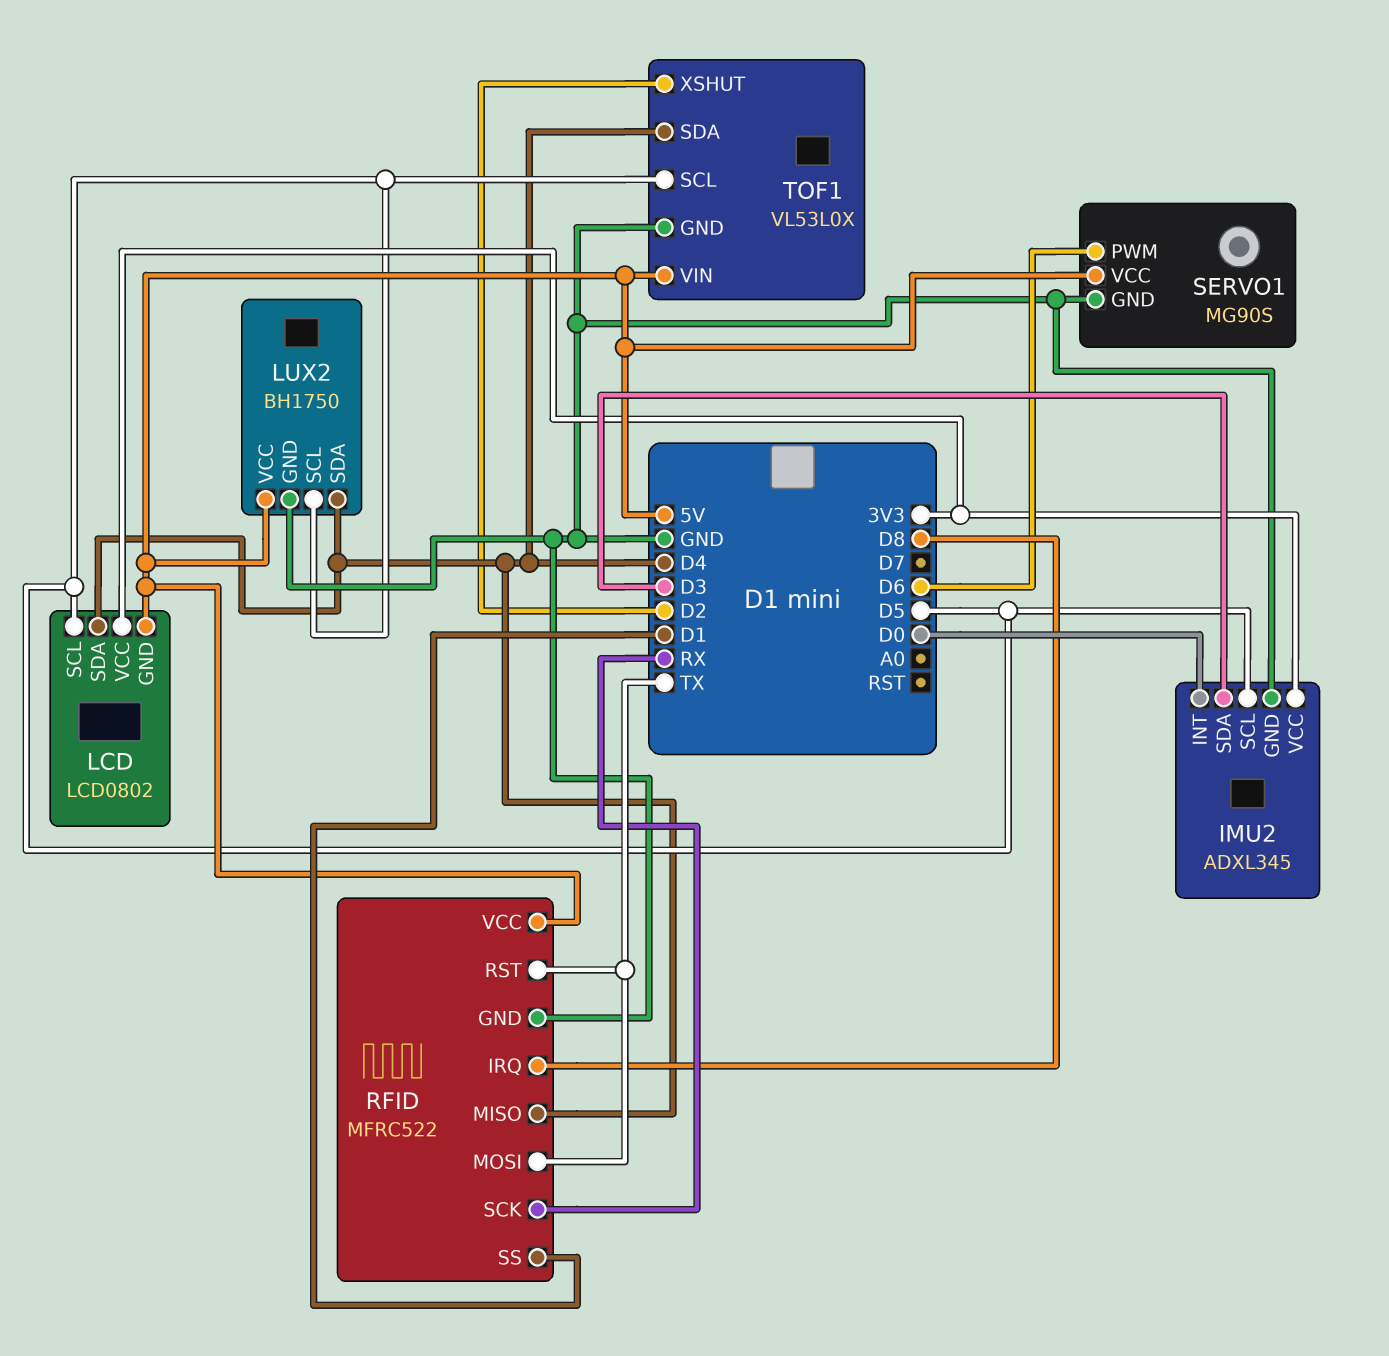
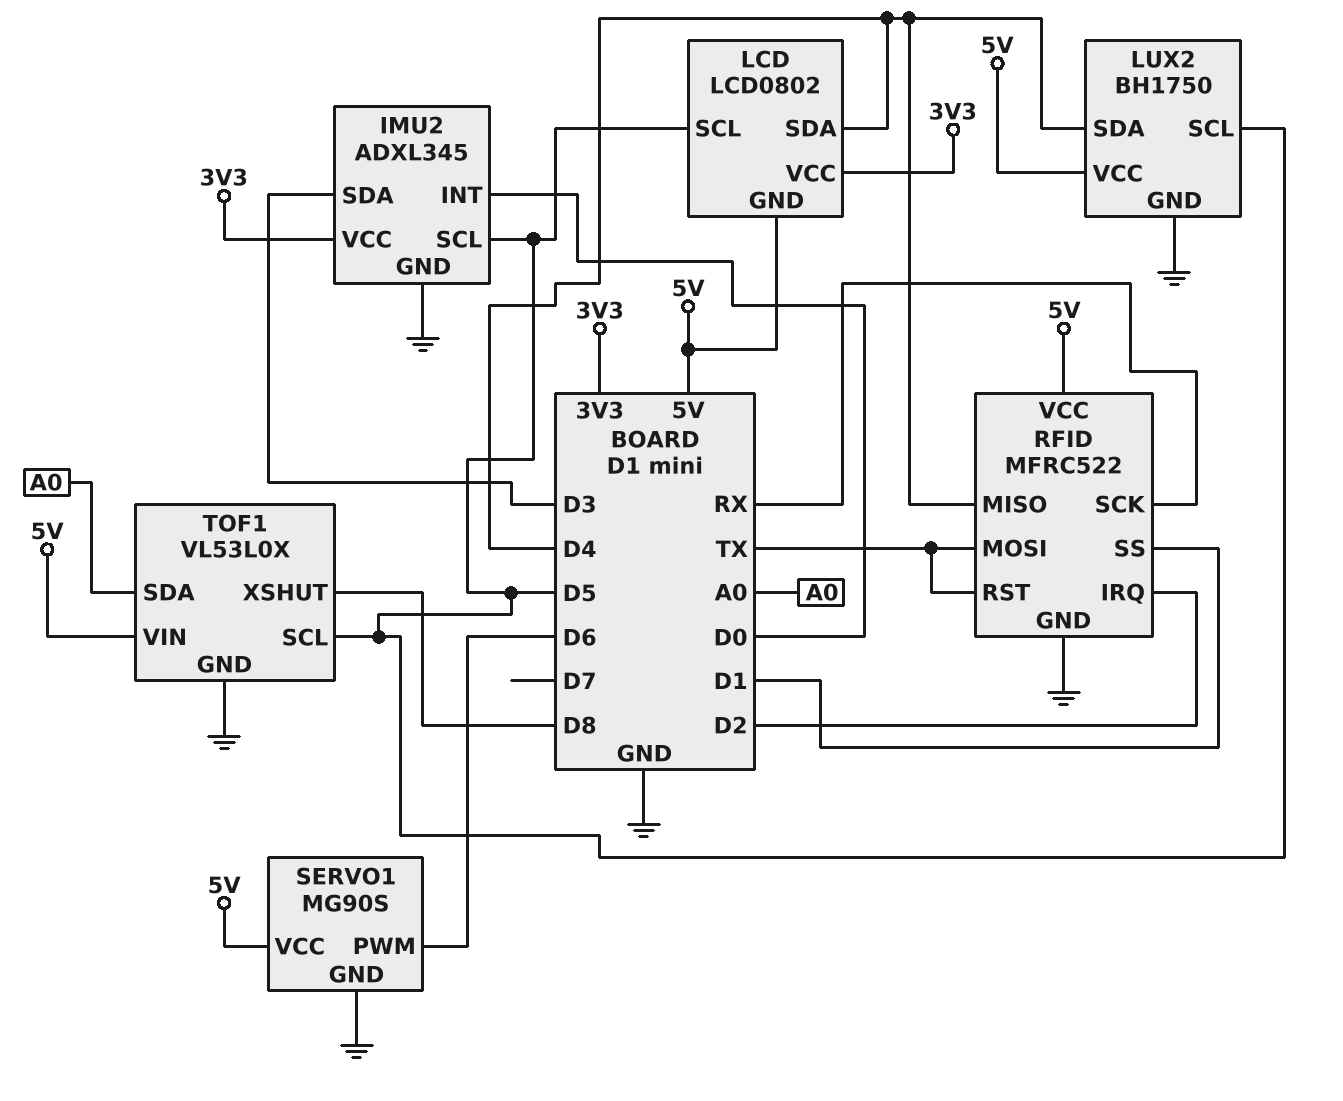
RFID pin IRQ: D8 -> D2
TOF1 pin SDA: D4 -> A0
TOF1 pin XSHUT: D2 -> D8

